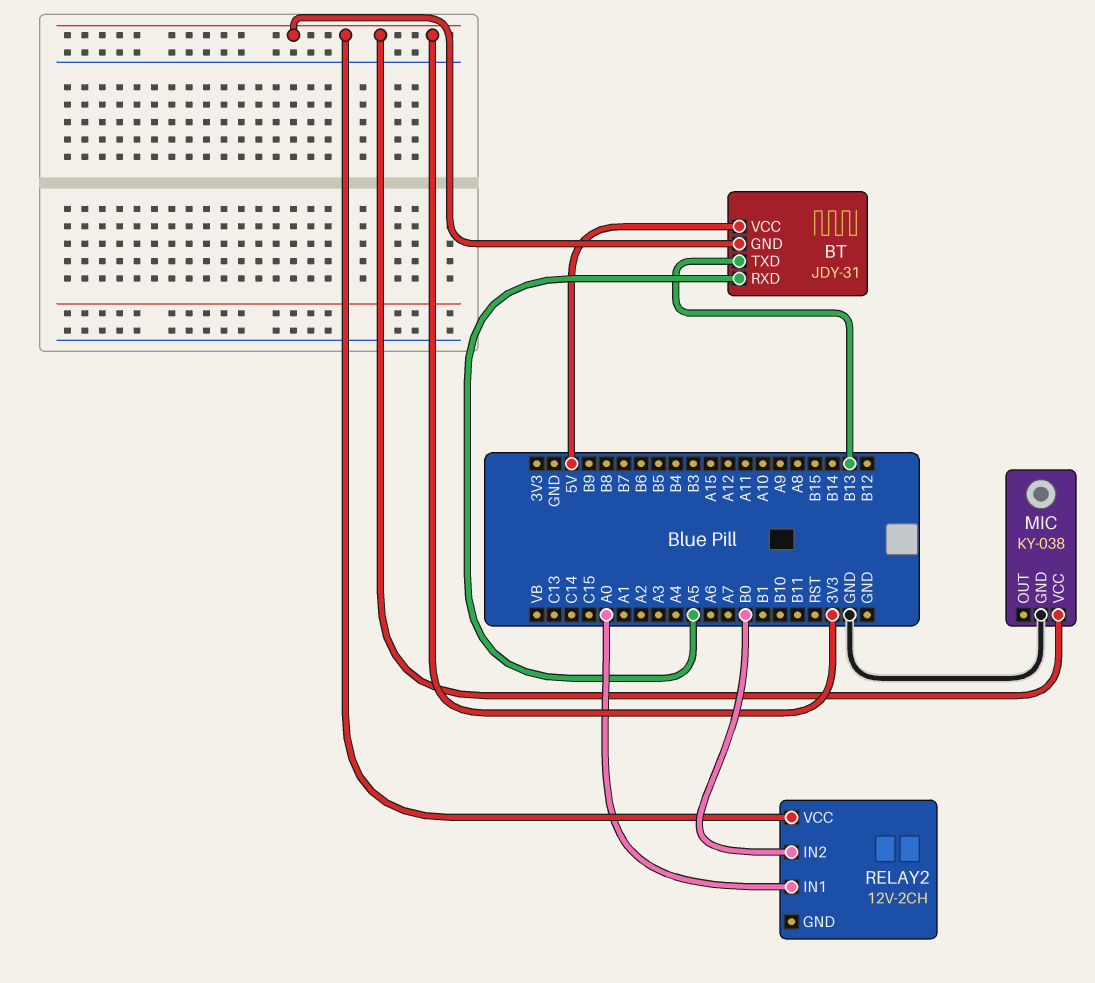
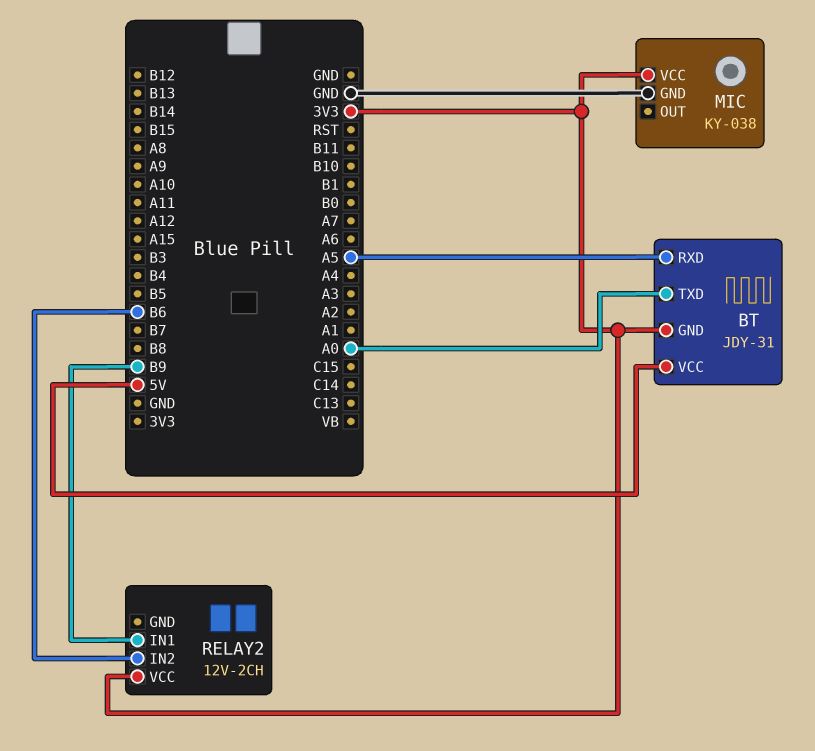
BT pin TXD: B13 -> A0
RELAY2 pin IN1: A0 -> B9
RELAY2 pin IN2: B0 -> B6

